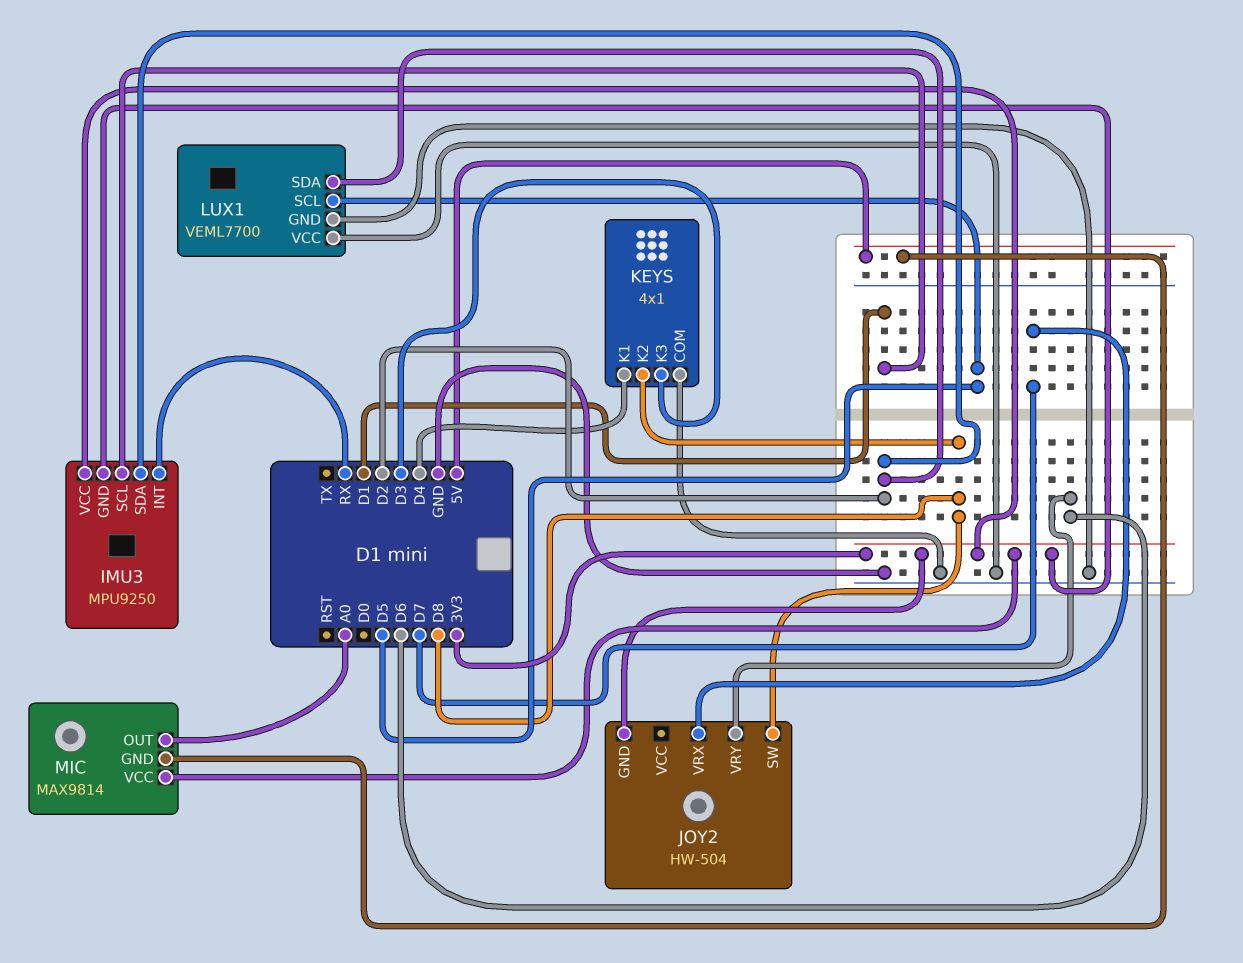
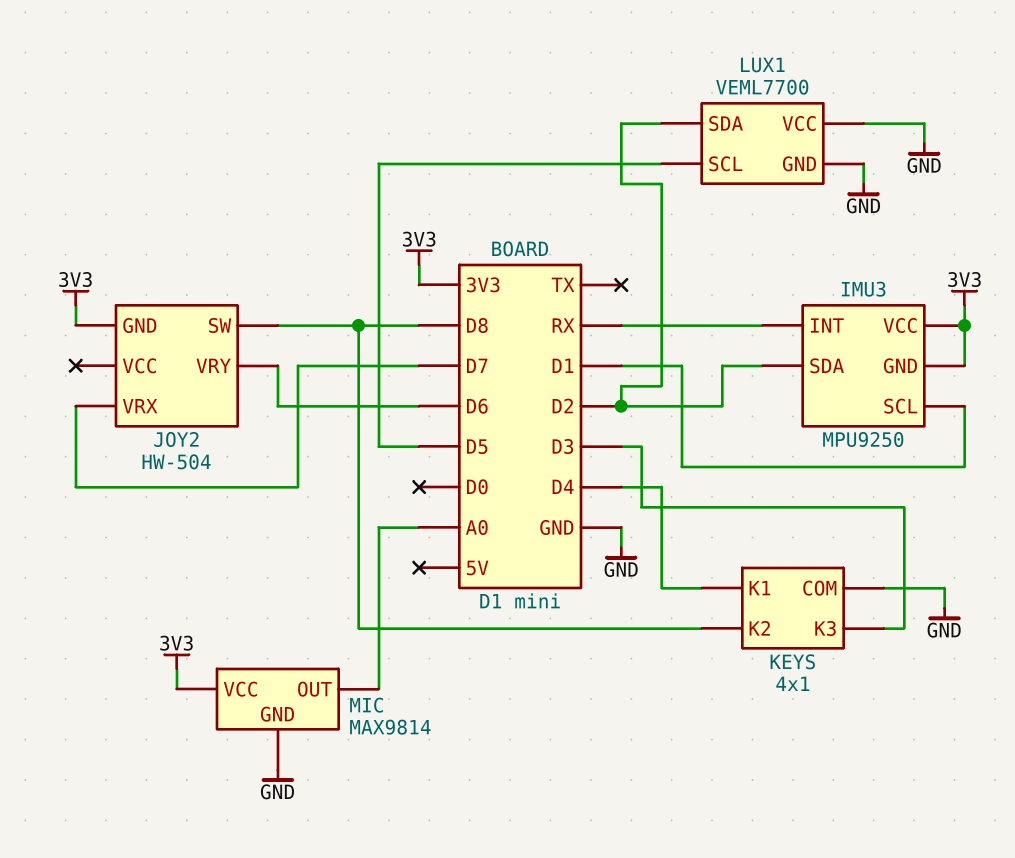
MIC pin GND: 5V -> GND

